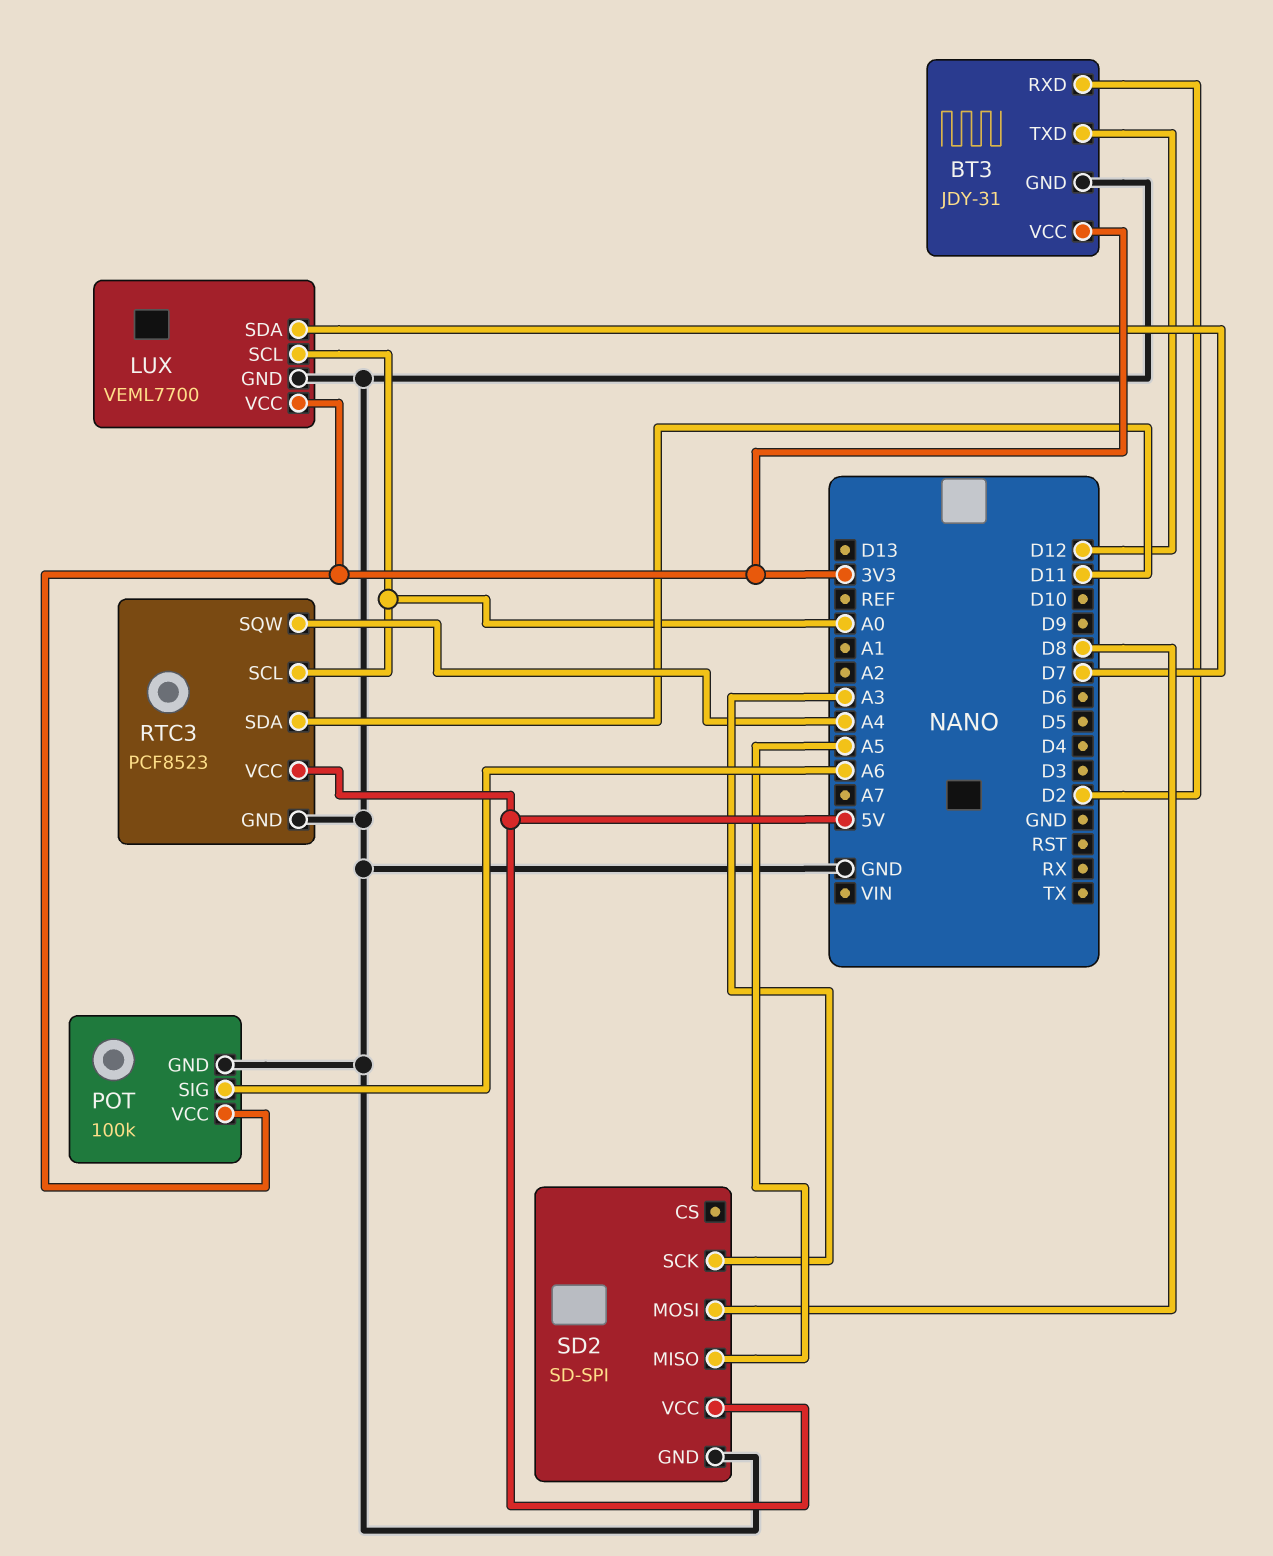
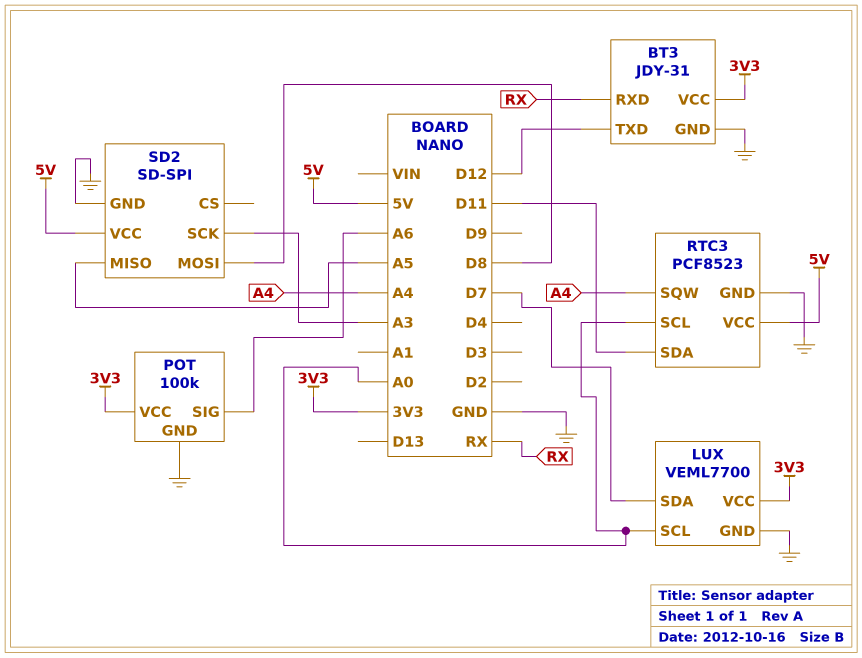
BT3 pin RXD: D2 -> RX

